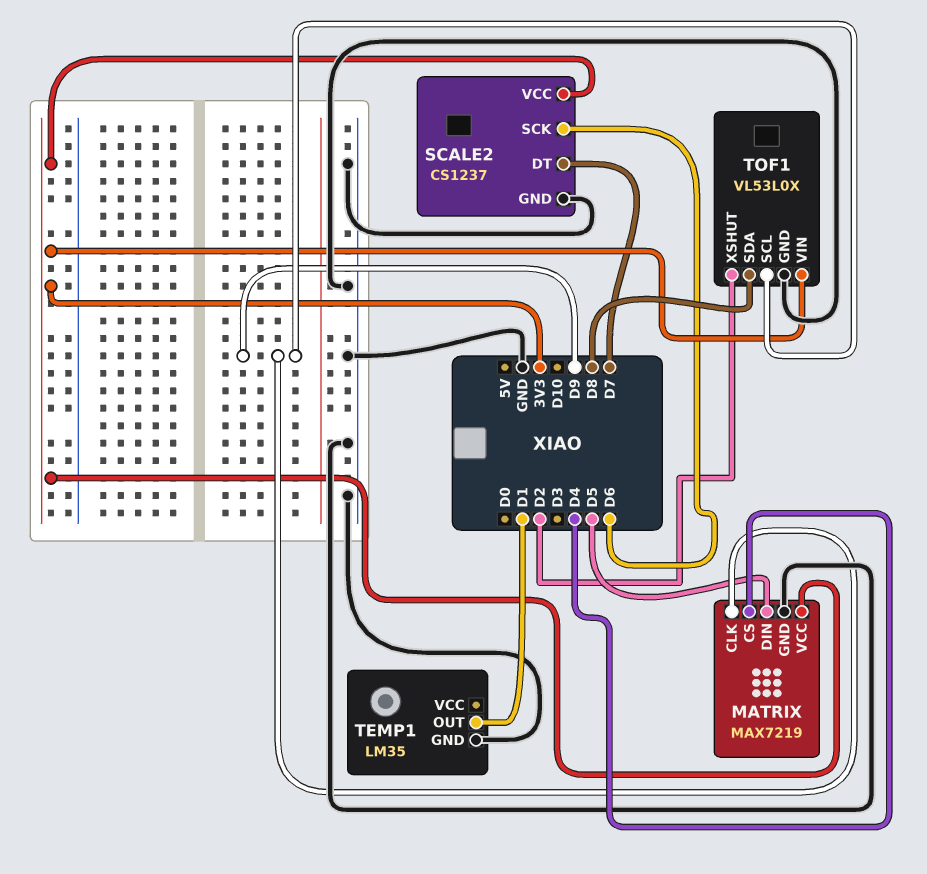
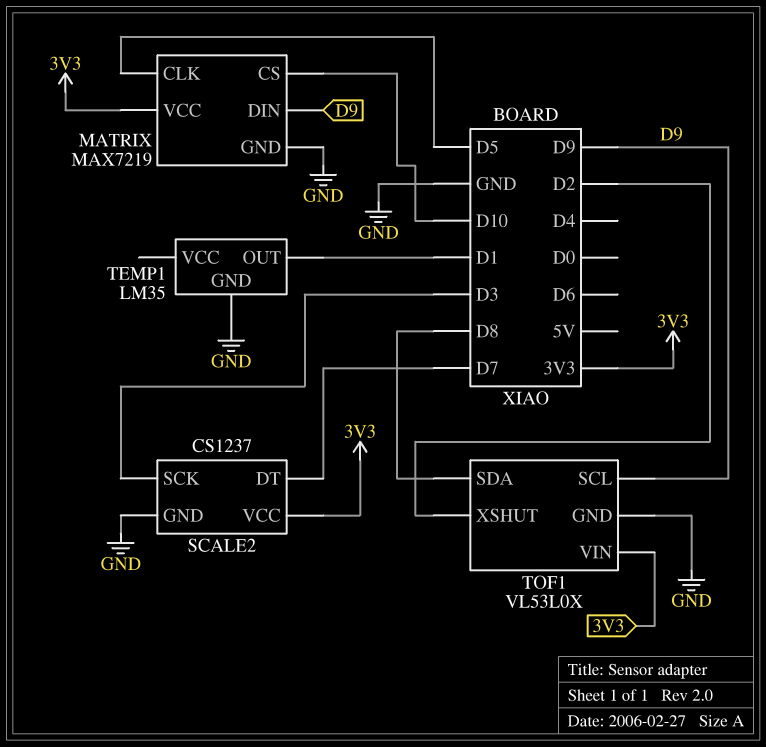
MATRIX pin CLK: D9 -> D5
MATRIX pin CS: D4 -> D10
MATRIX pin DIN: D5 -> D9
SCALE2 pin SCK: D6 -> D3

